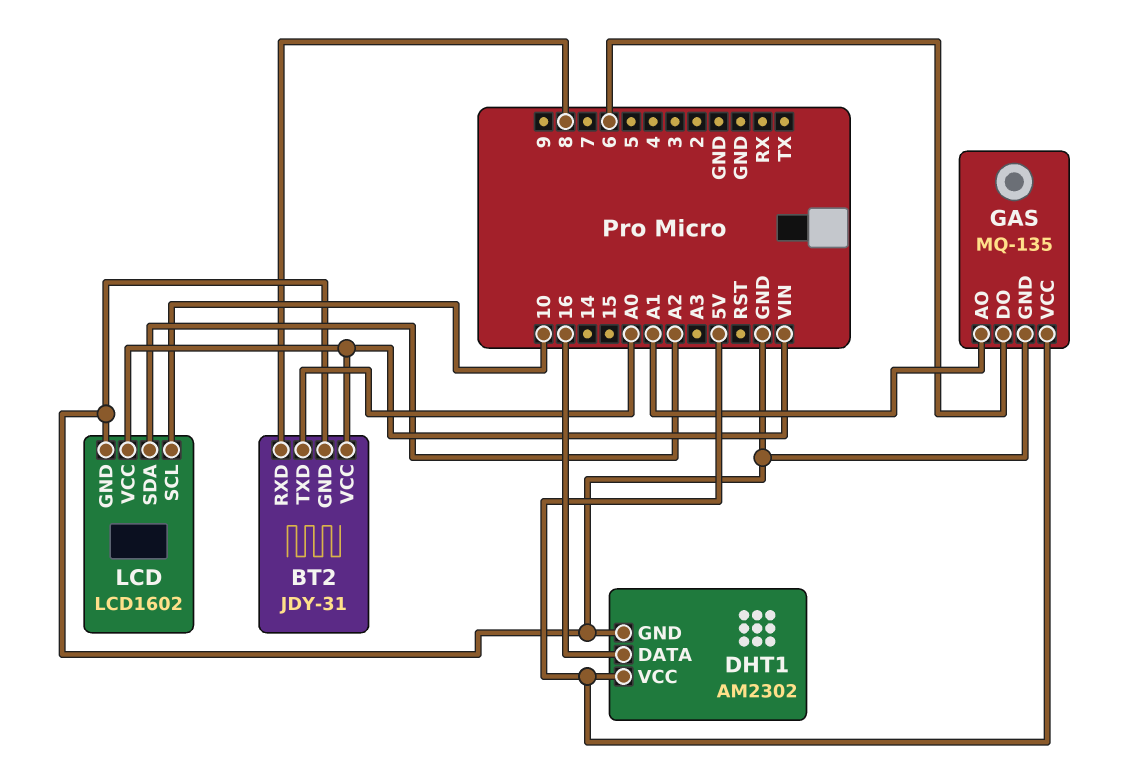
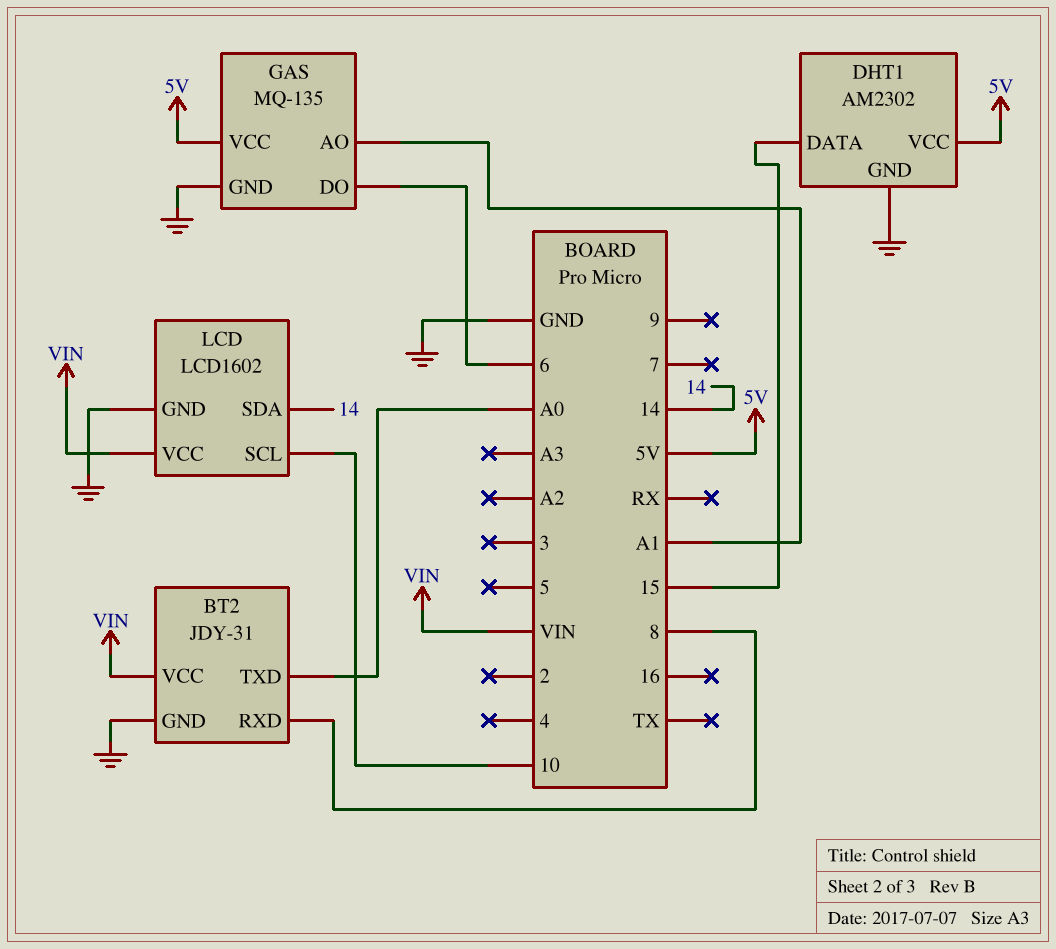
DHT1 pin DATA: 16 -> 15
LCD pin SDA: A2 -> 14

